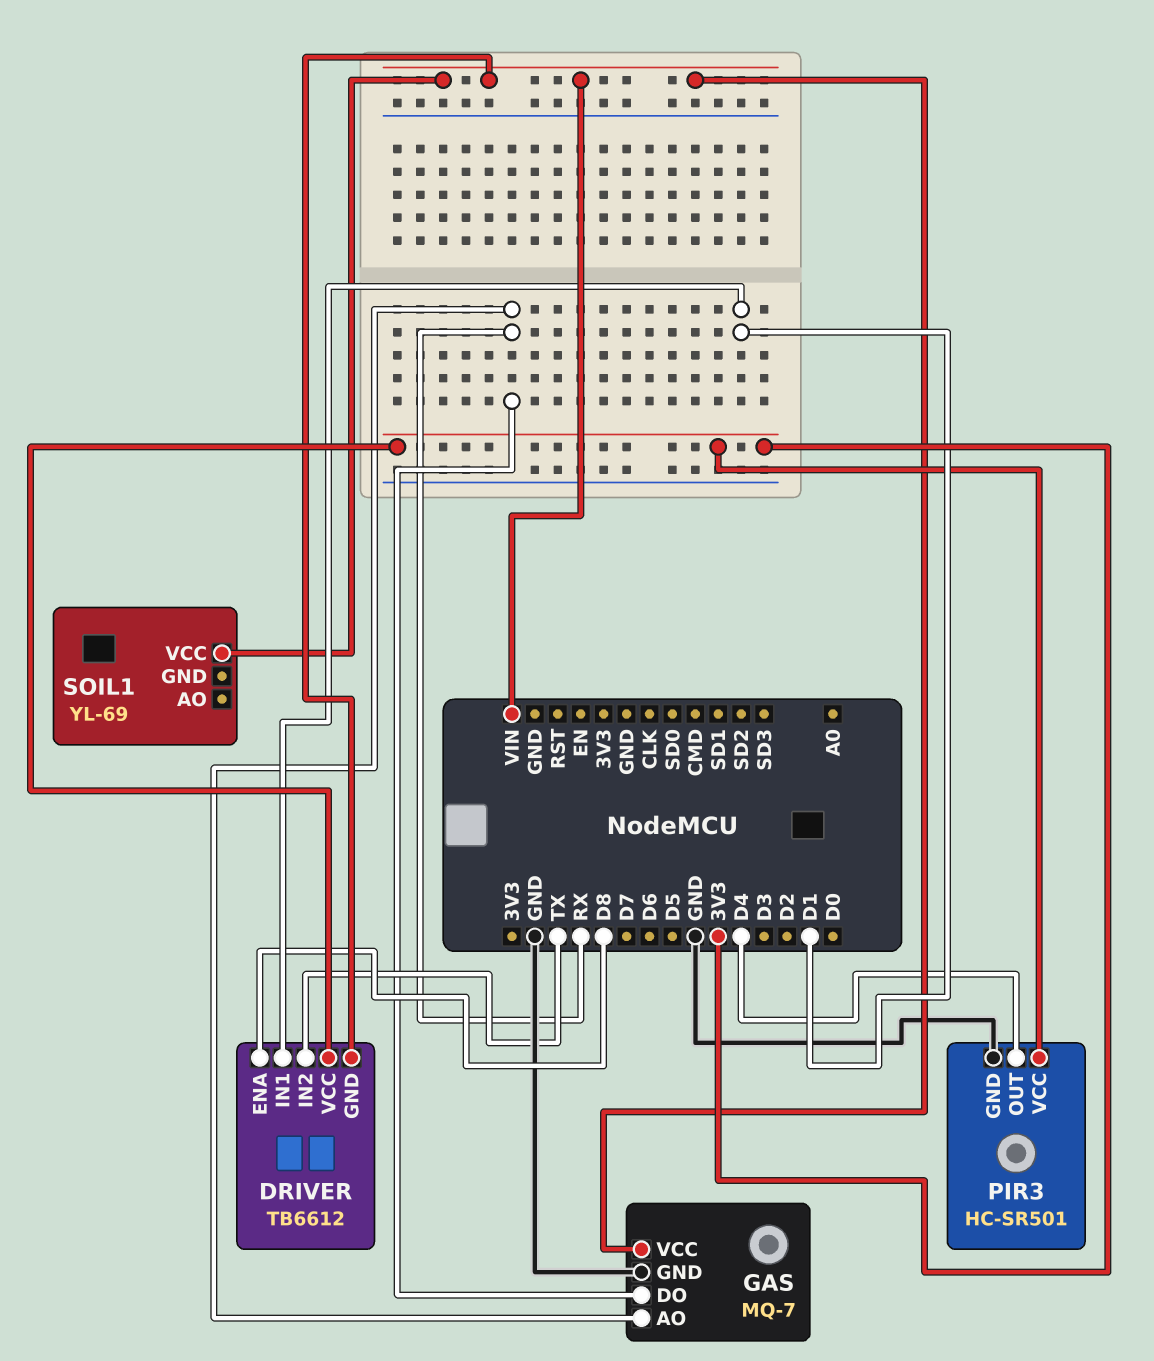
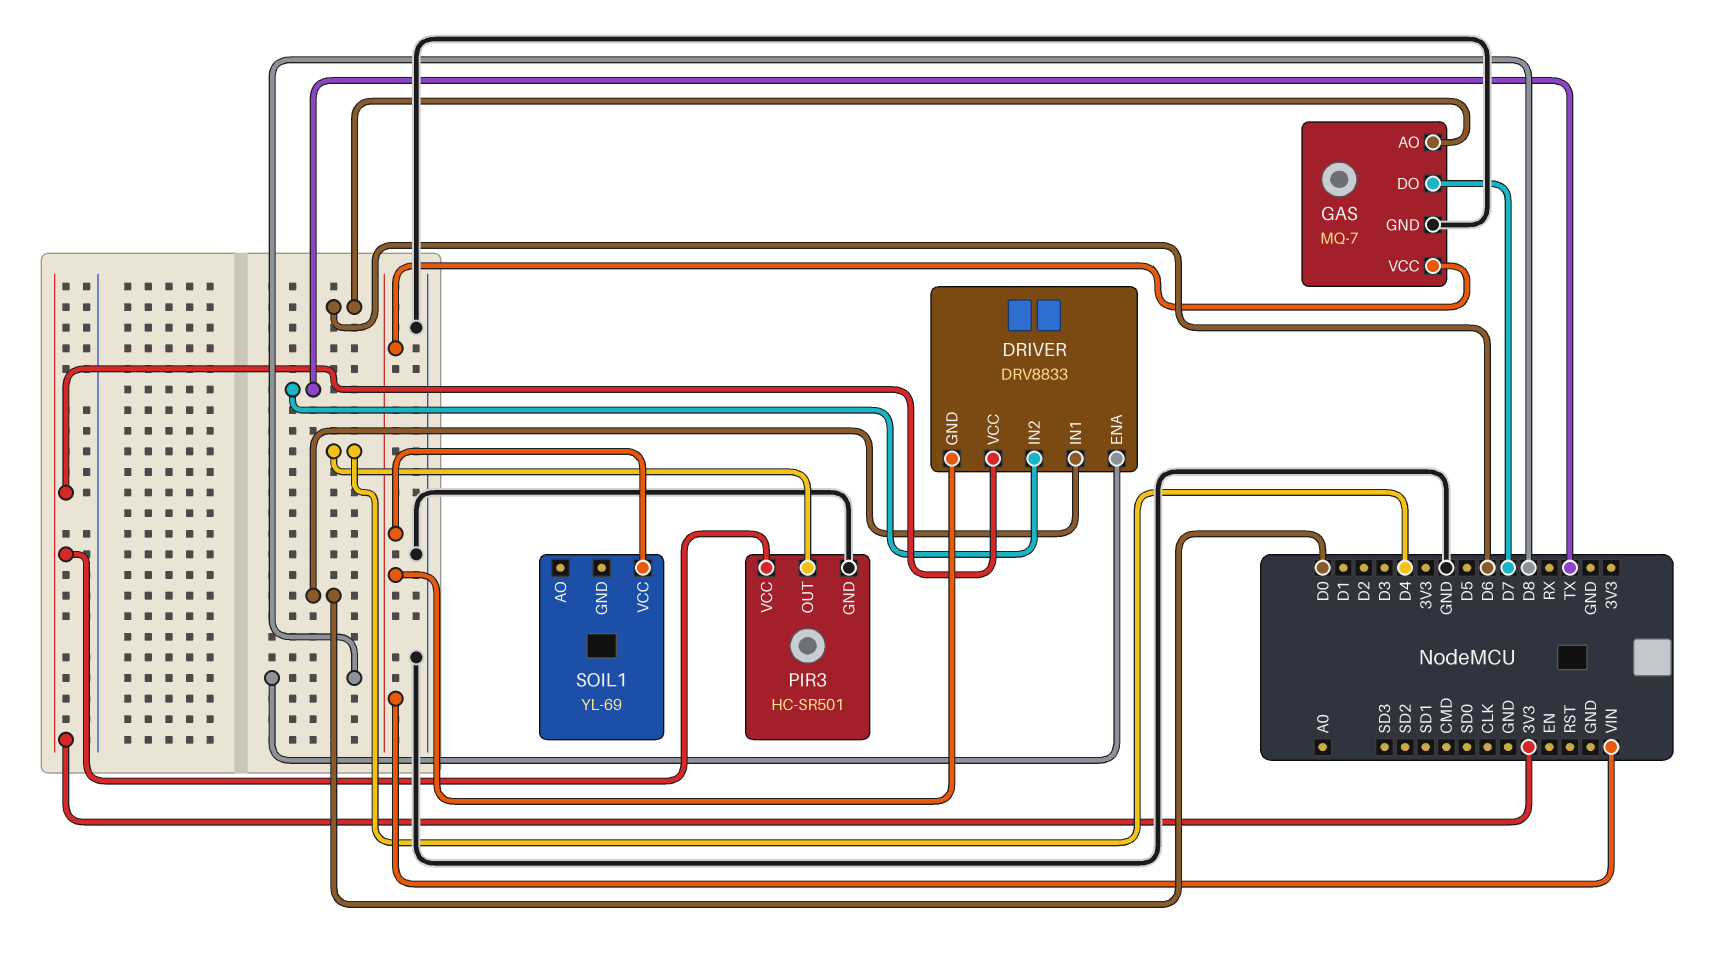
DRIVER: TB6612 -> DRV8833
DRIVER pin IN1: D1 -> D0
GAS pin AO: RX -> D6
GAS pin DO: RX -> D7

